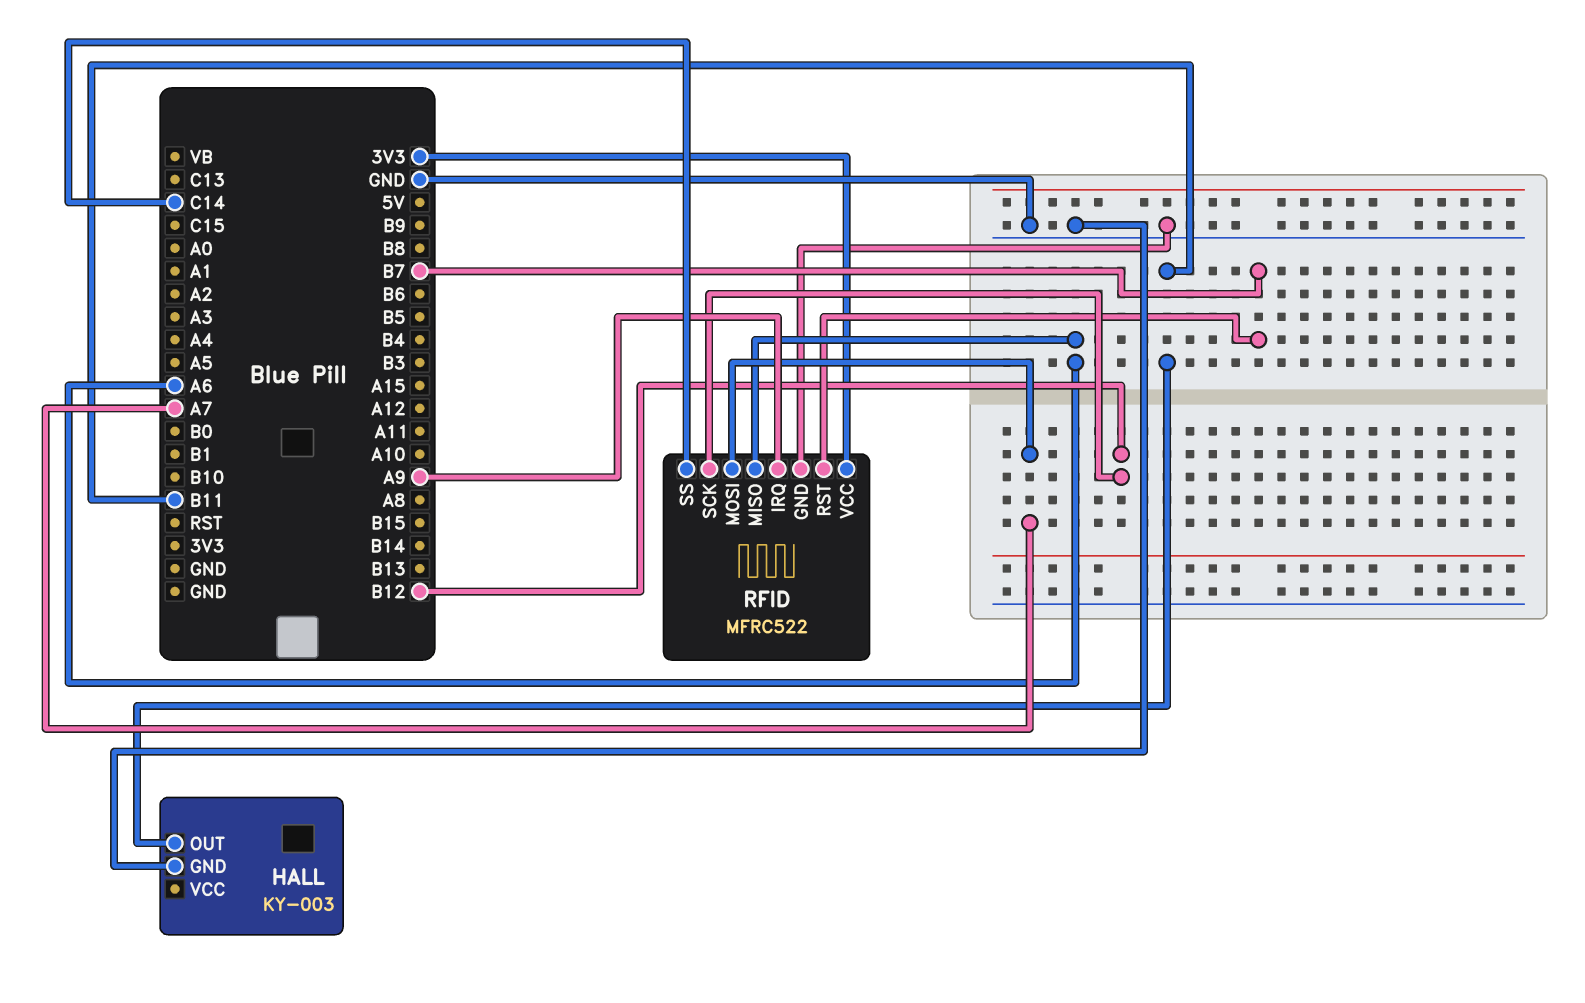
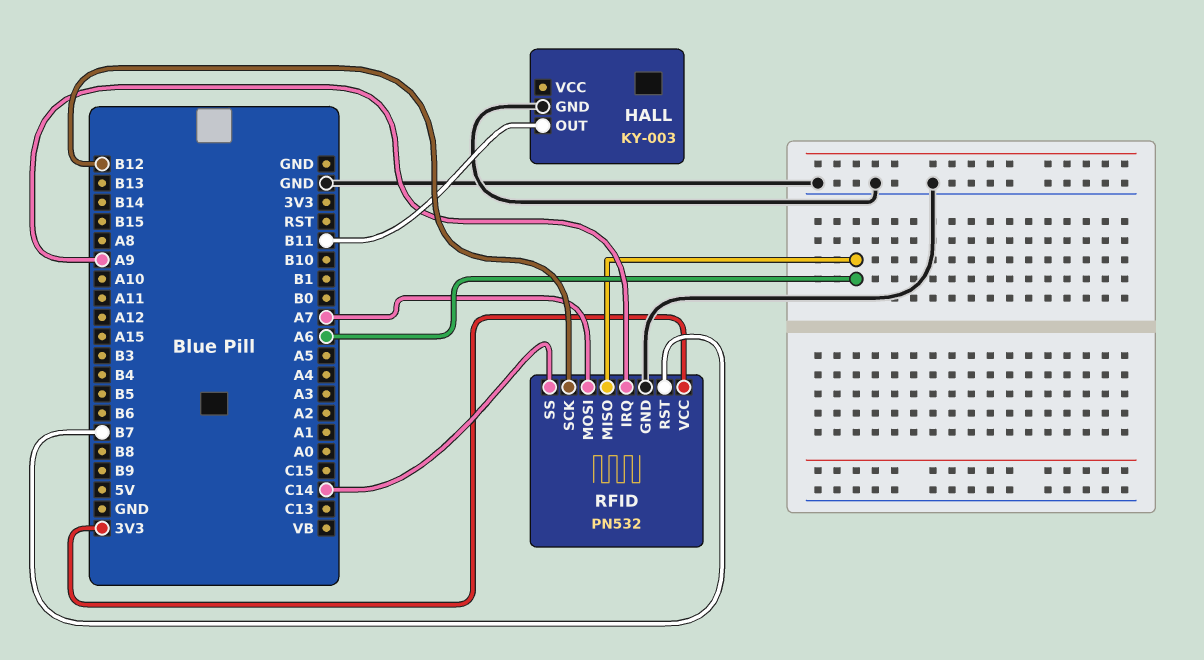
RFID: MFRC522 -> PN532

